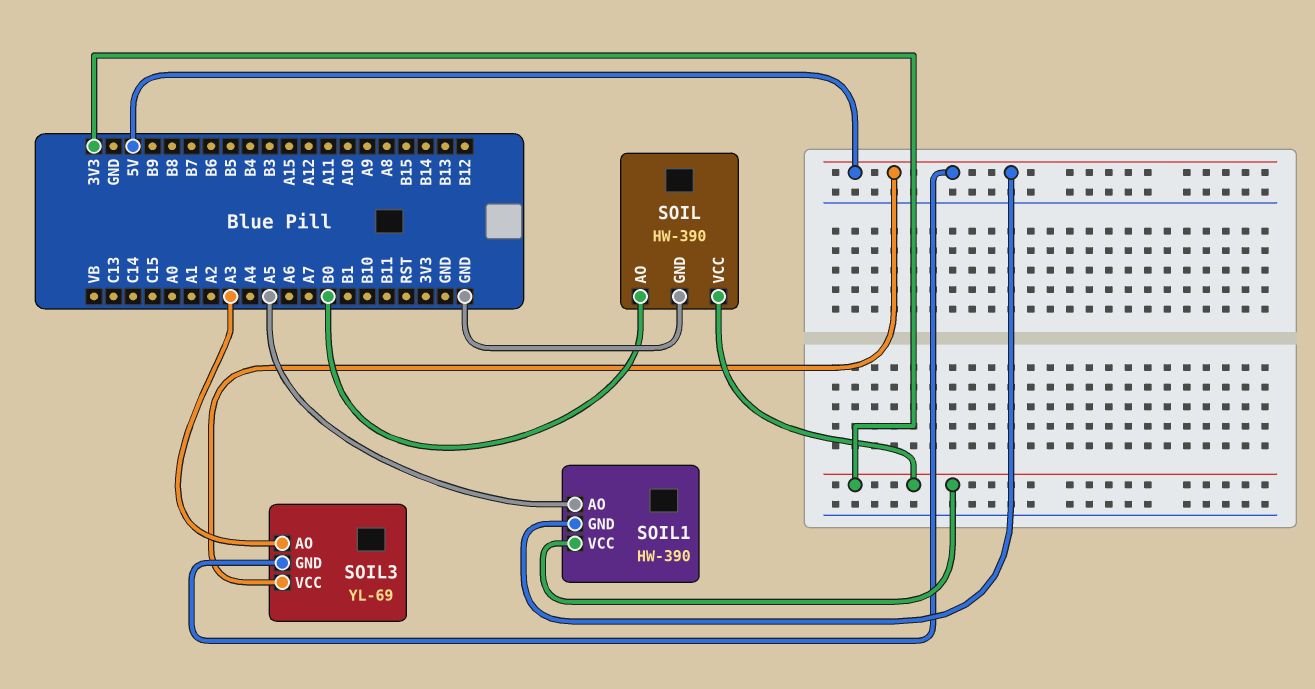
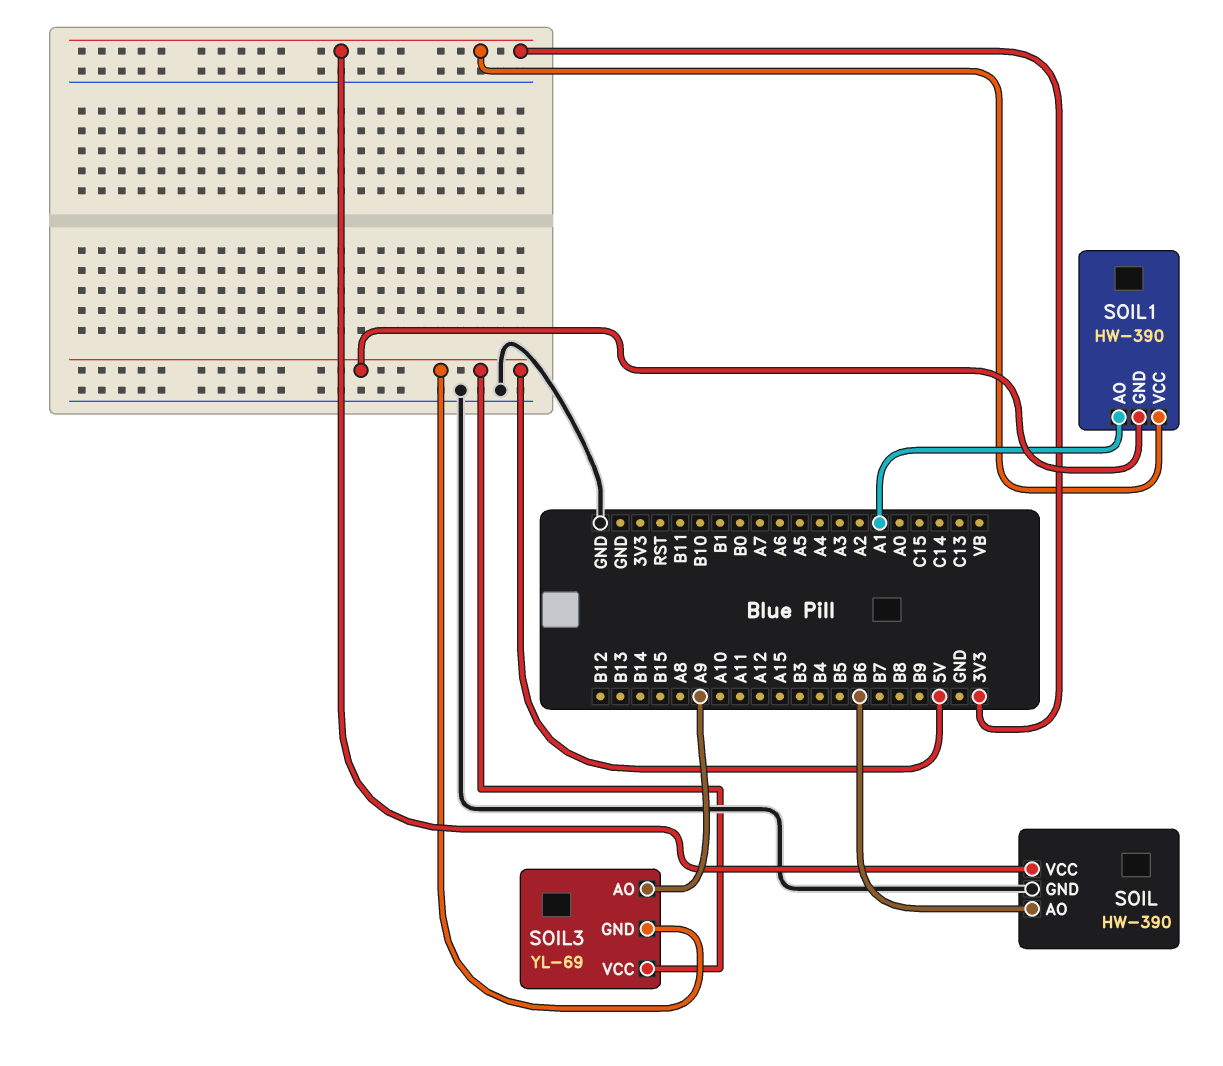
SOIL pin AO: B0 -> B6
SOIL1 pin AO: A5 -> A1
SOIL3 pin AO: A3 -> A9

